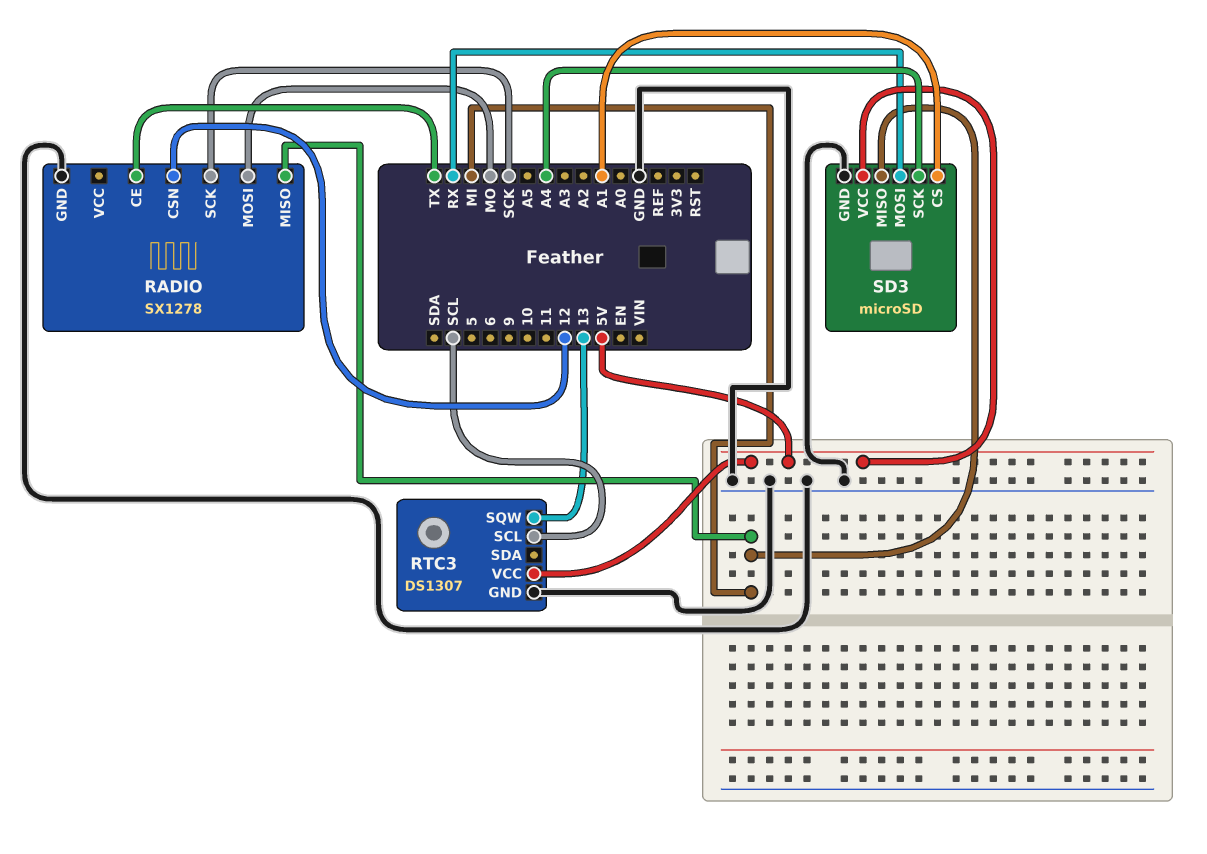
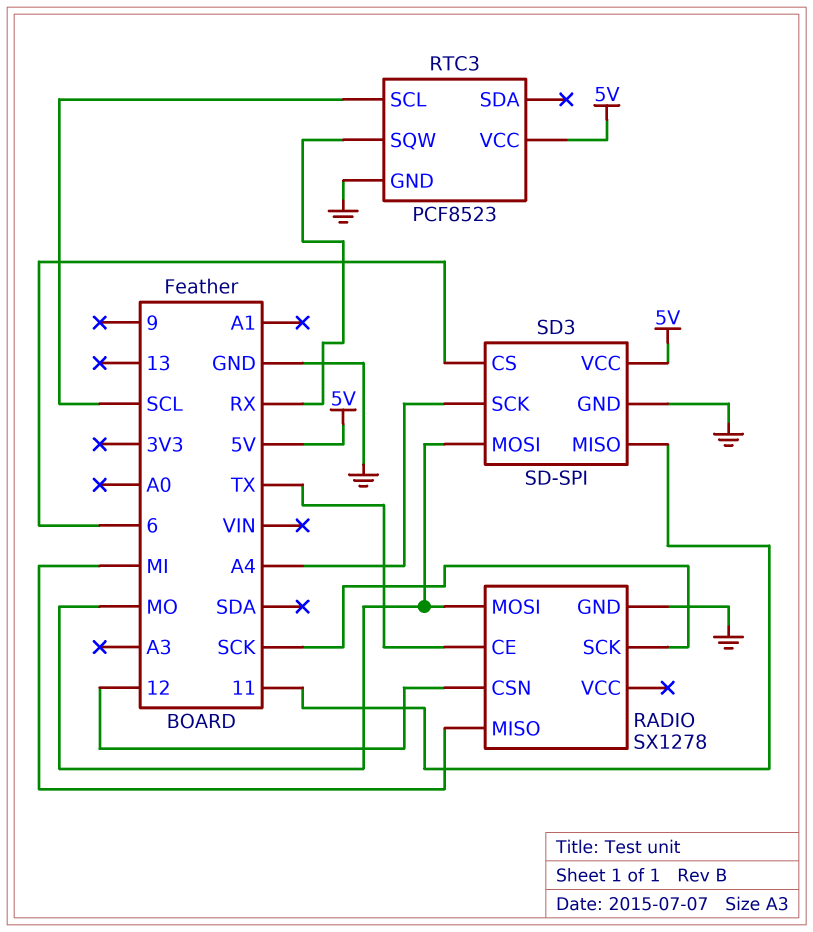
RTC3: DS1307 -> PCF8523
RTC3 pin SQW: 13 -> RX
SD3: microSD -> SD-SPI
SD3 pin CS: A1 -> 6
SD3 pin MISO: MI -> 11
SD3 pin MOSI: RX -> MO

